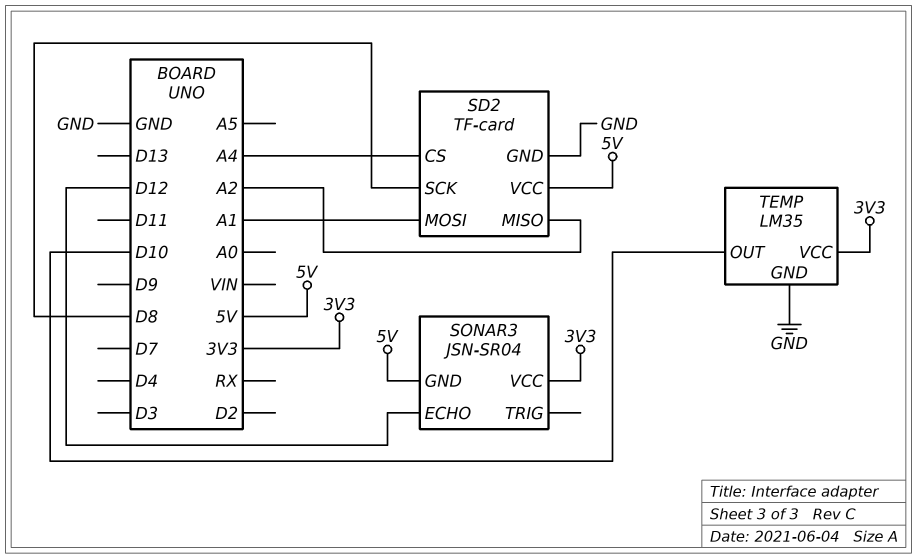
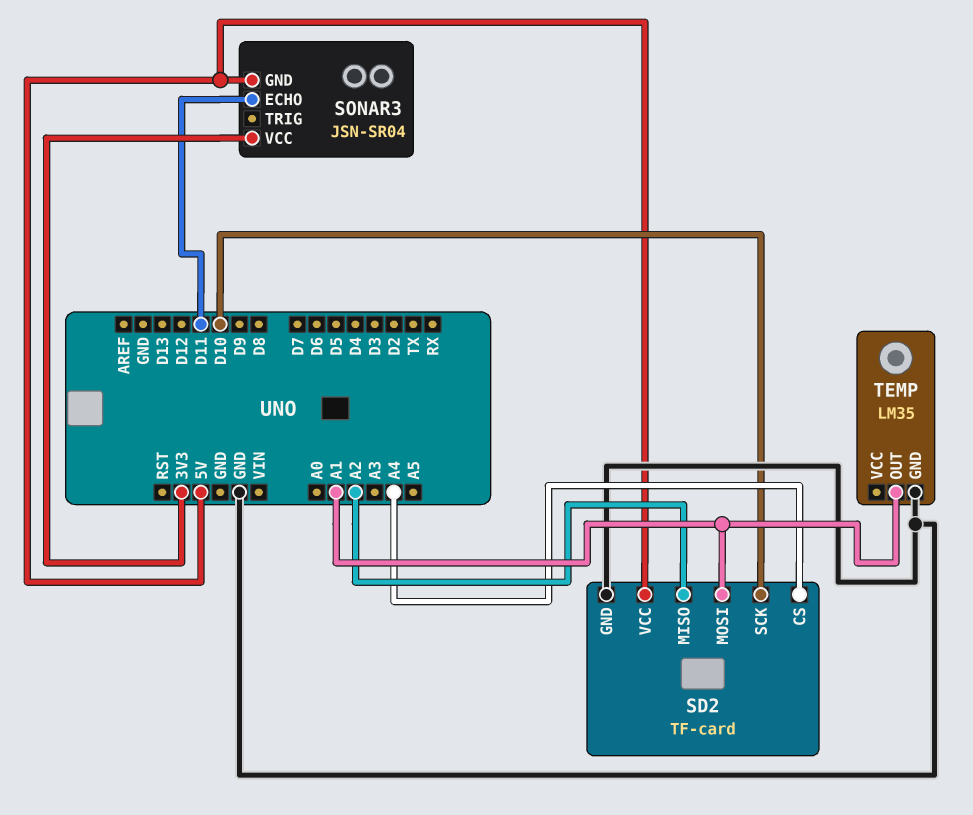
SD2 pin SCK: D8 -> D10
SONAR3 pin ECHO: D12 -> D11
TEMP pin OUT: D10 -> A1
TEMP pin VCC: 3V3 -> none

